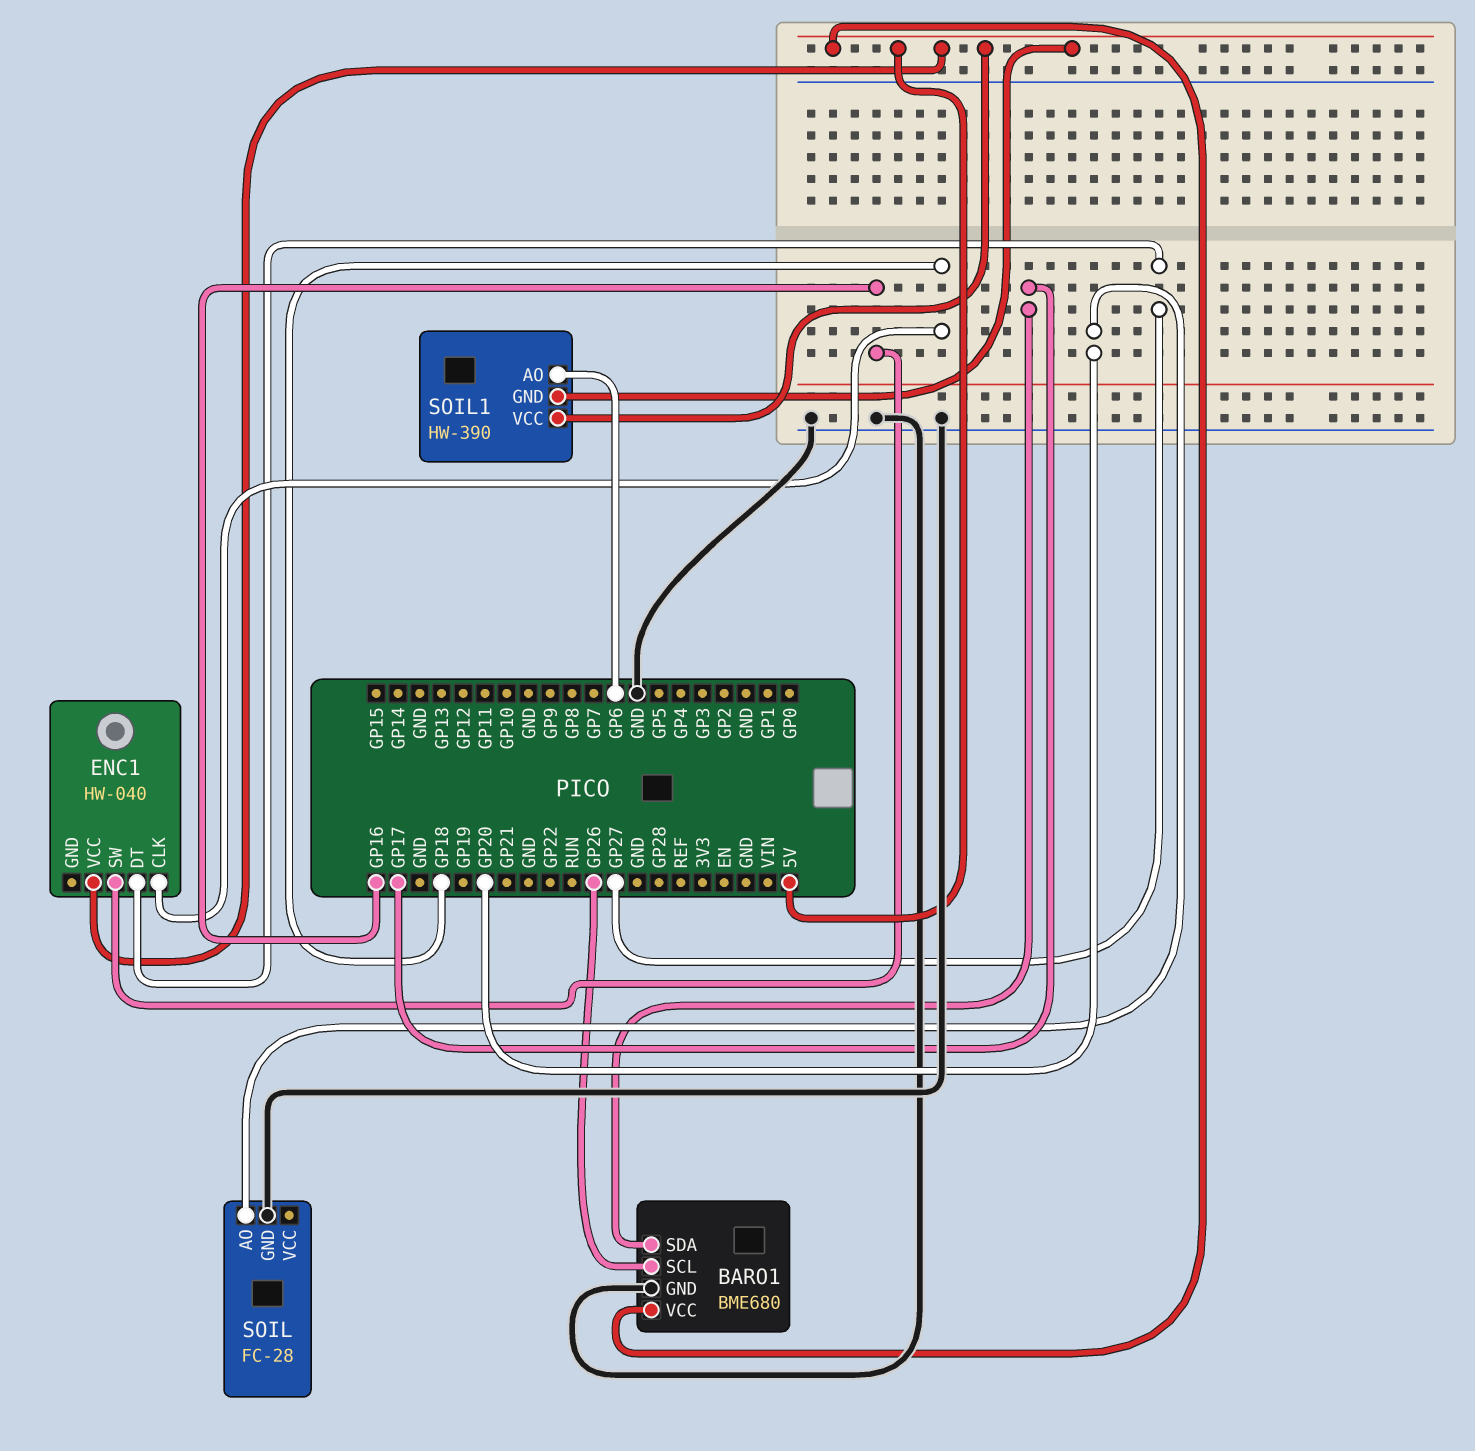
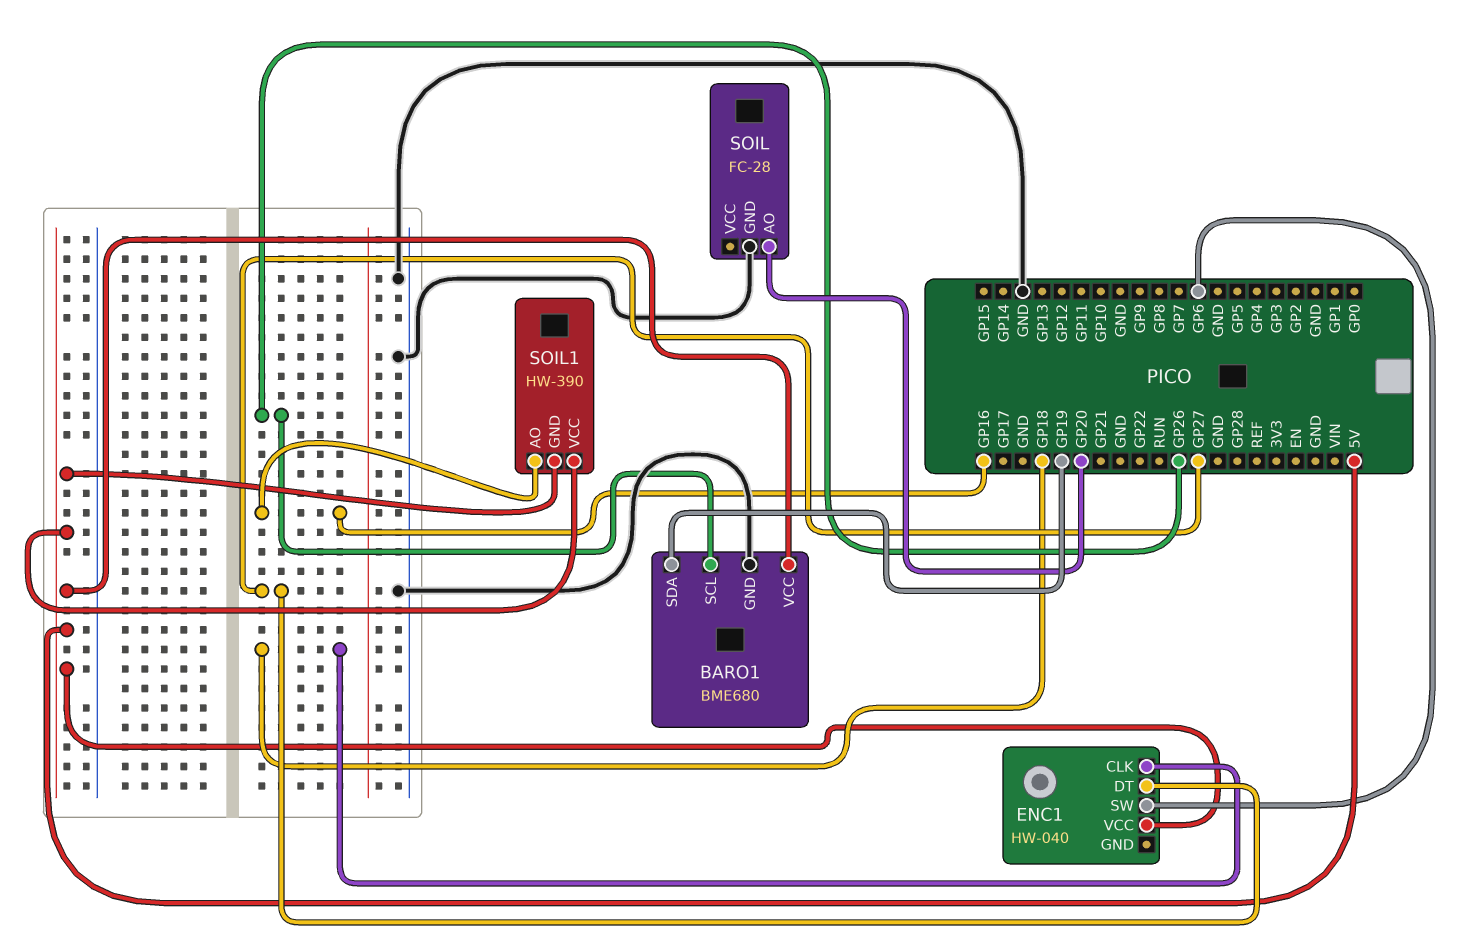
BARO1 pin SDA: GP17 -> GP19
ENC1 pin SW: GP16 -> GP6
SOIL1 pin AO: GP6 -> GP16

